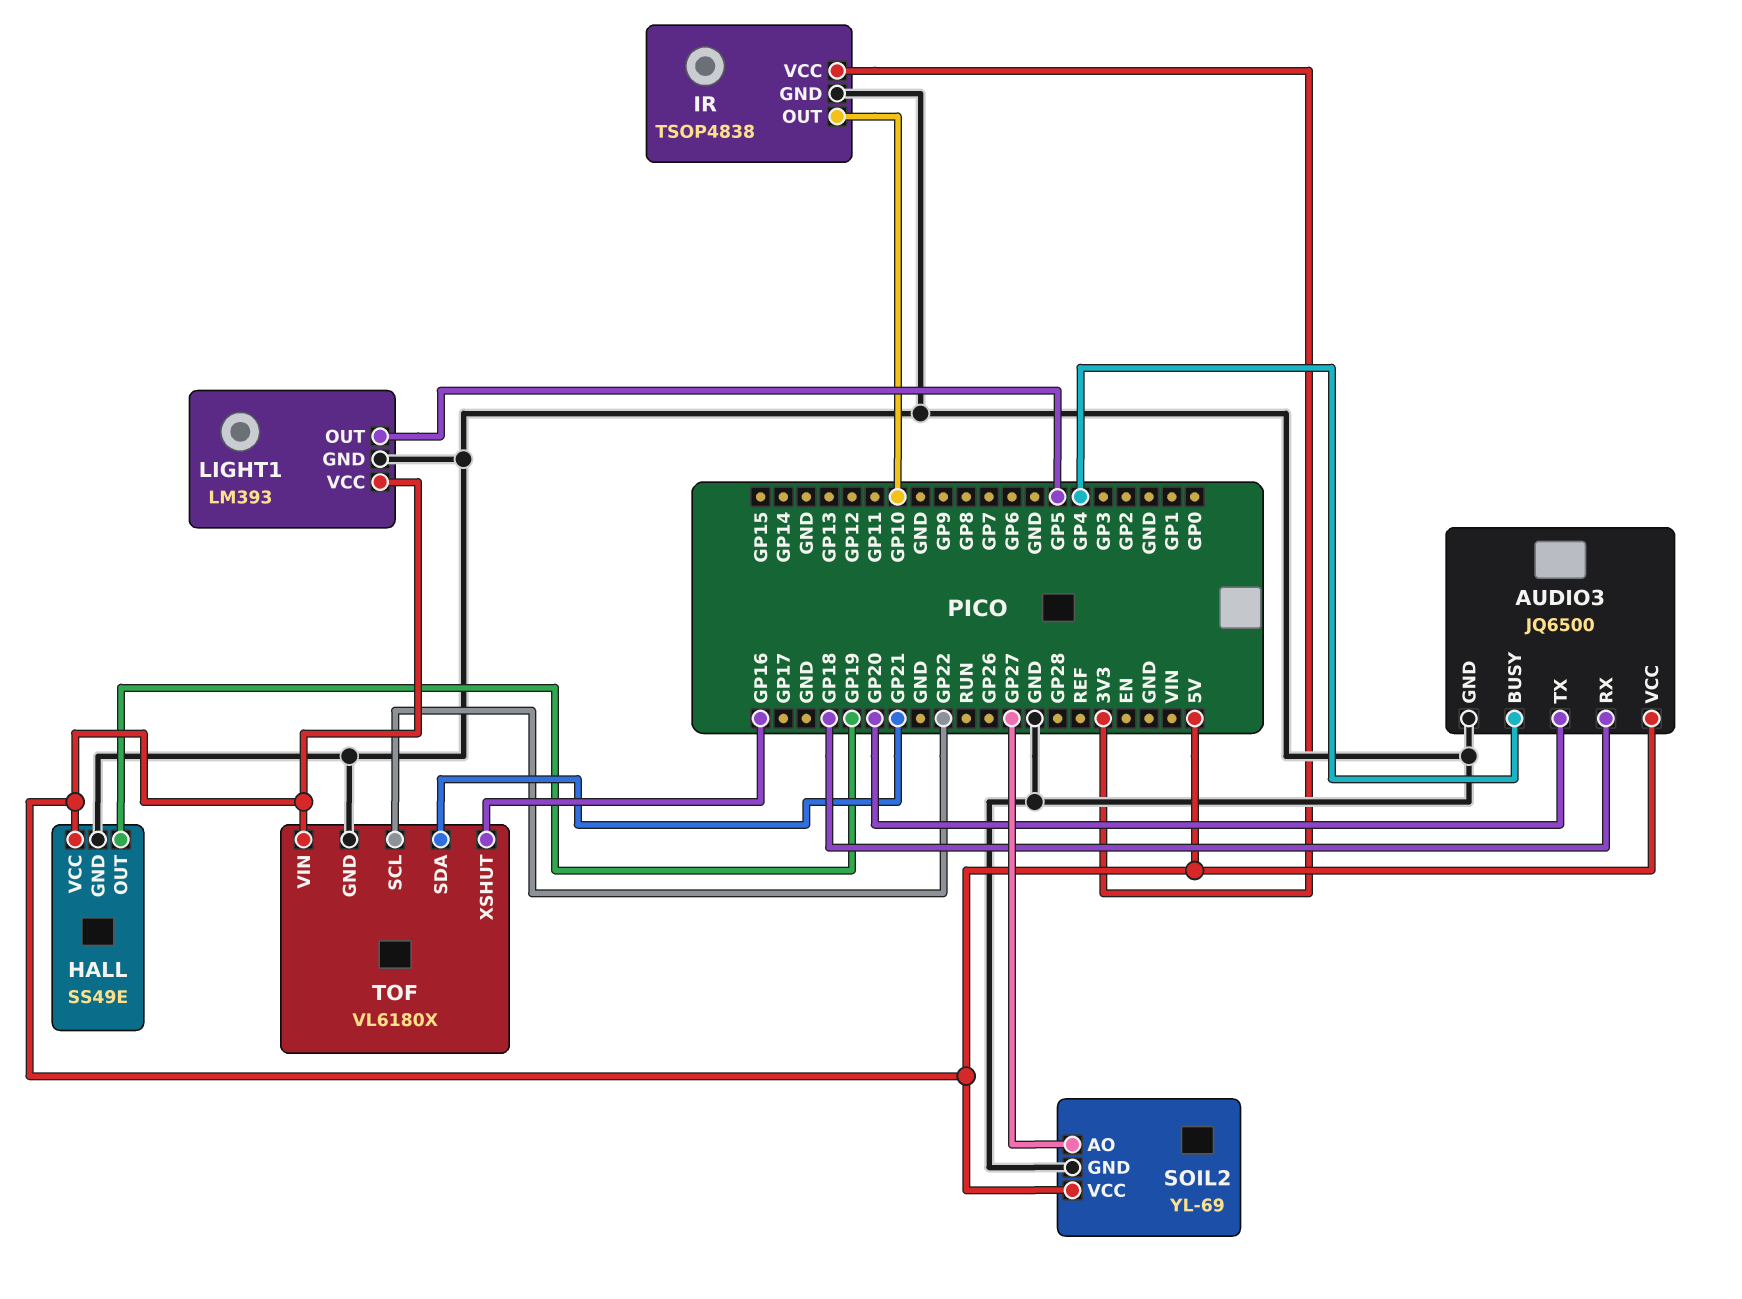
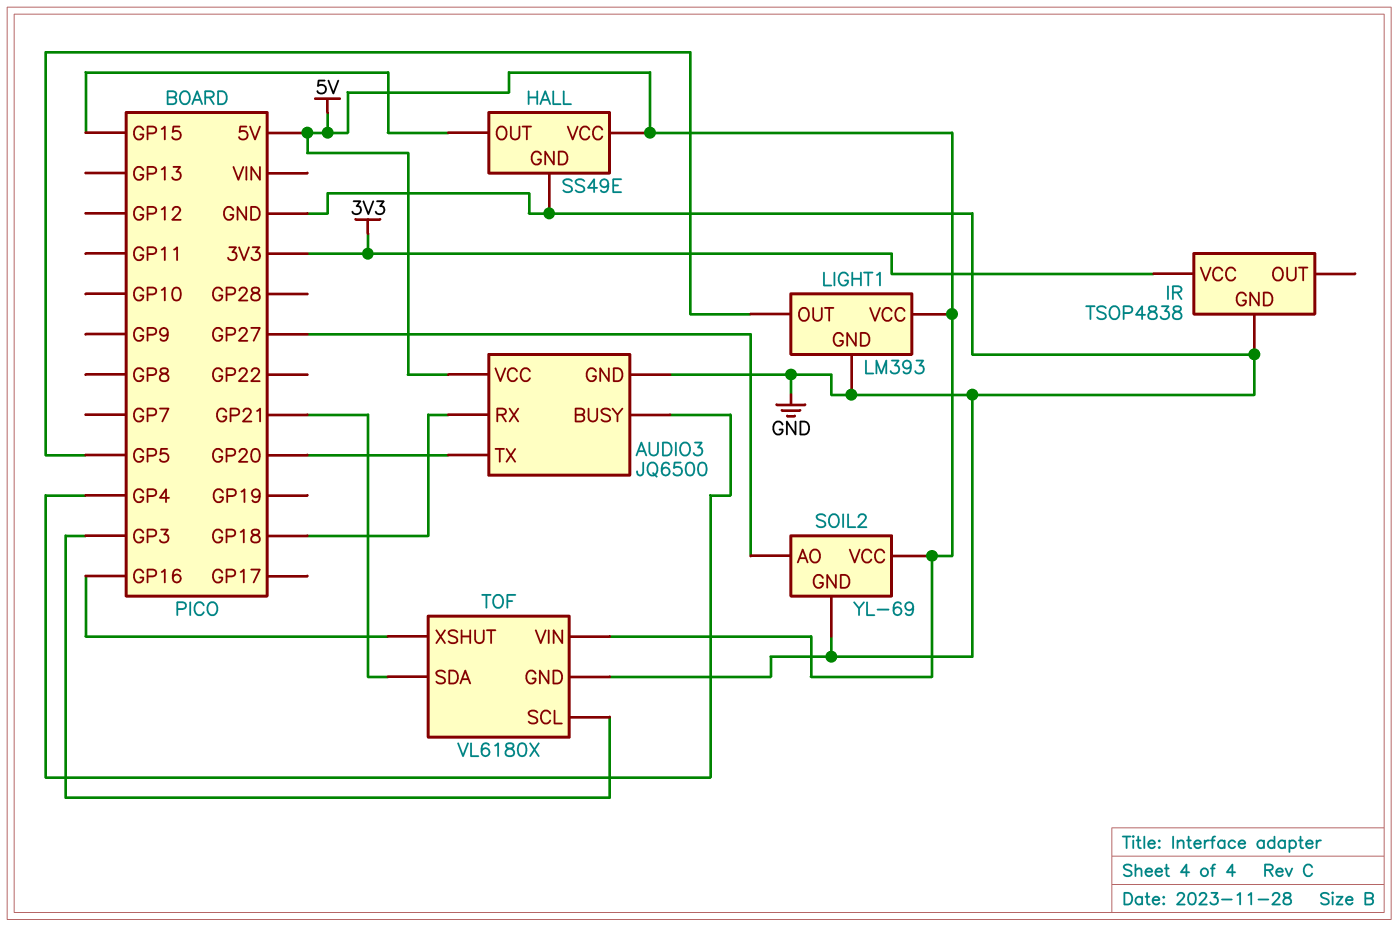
HALL pin OUT: GP19 -> GP15
IR pin OUT: GP10 -> none
TOF pin SCL: GP22 -> GP3

